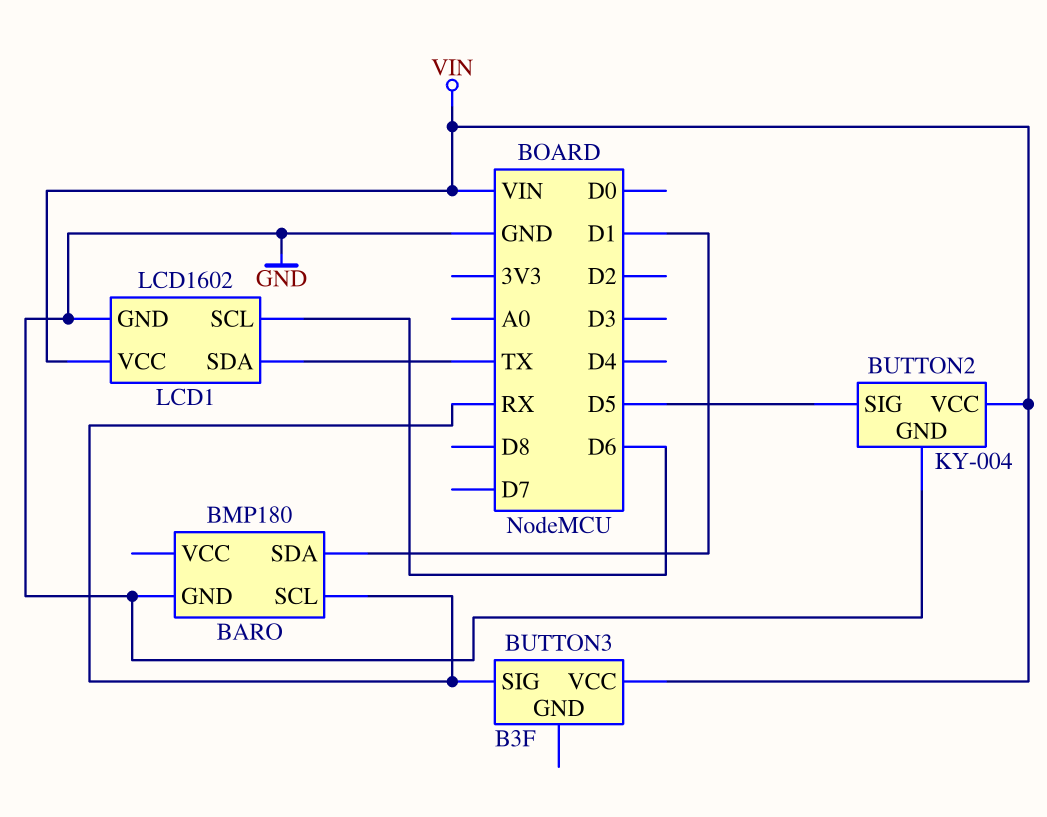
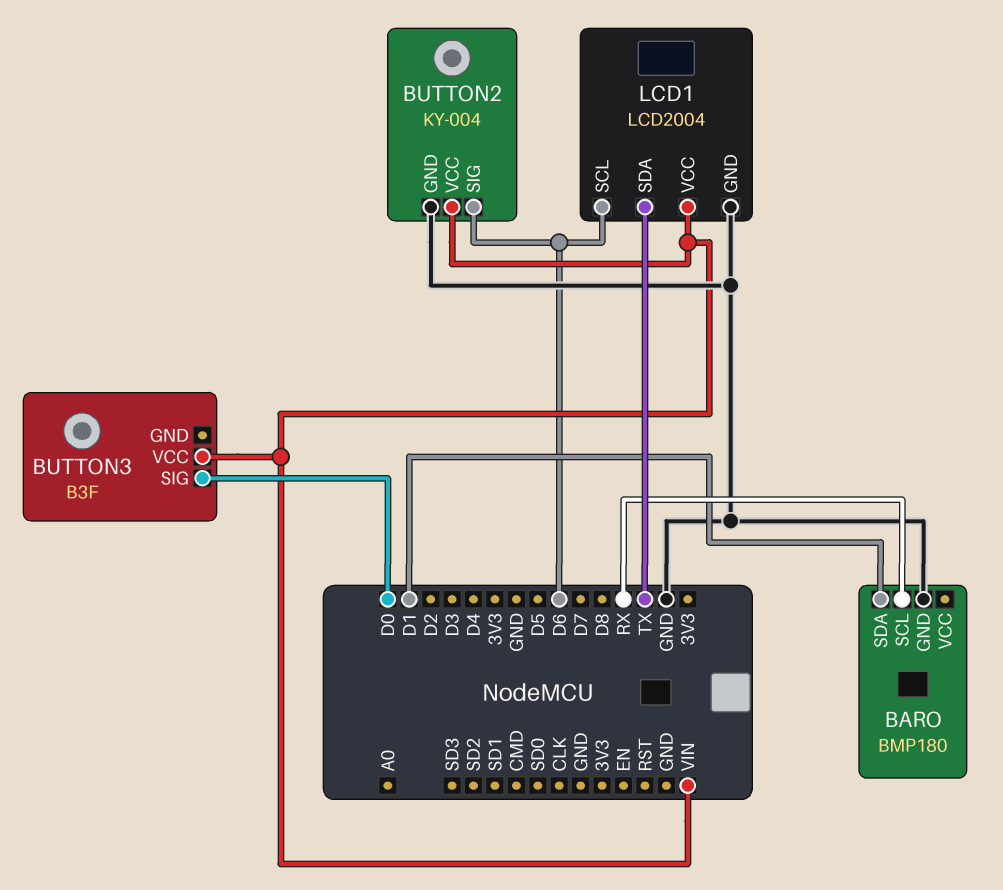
BUTTON2 pin SIG: D5 -> D6
BUTTON3 pin SIG: RX -> D0
LCD1: LCD1602 -> LCD2004

